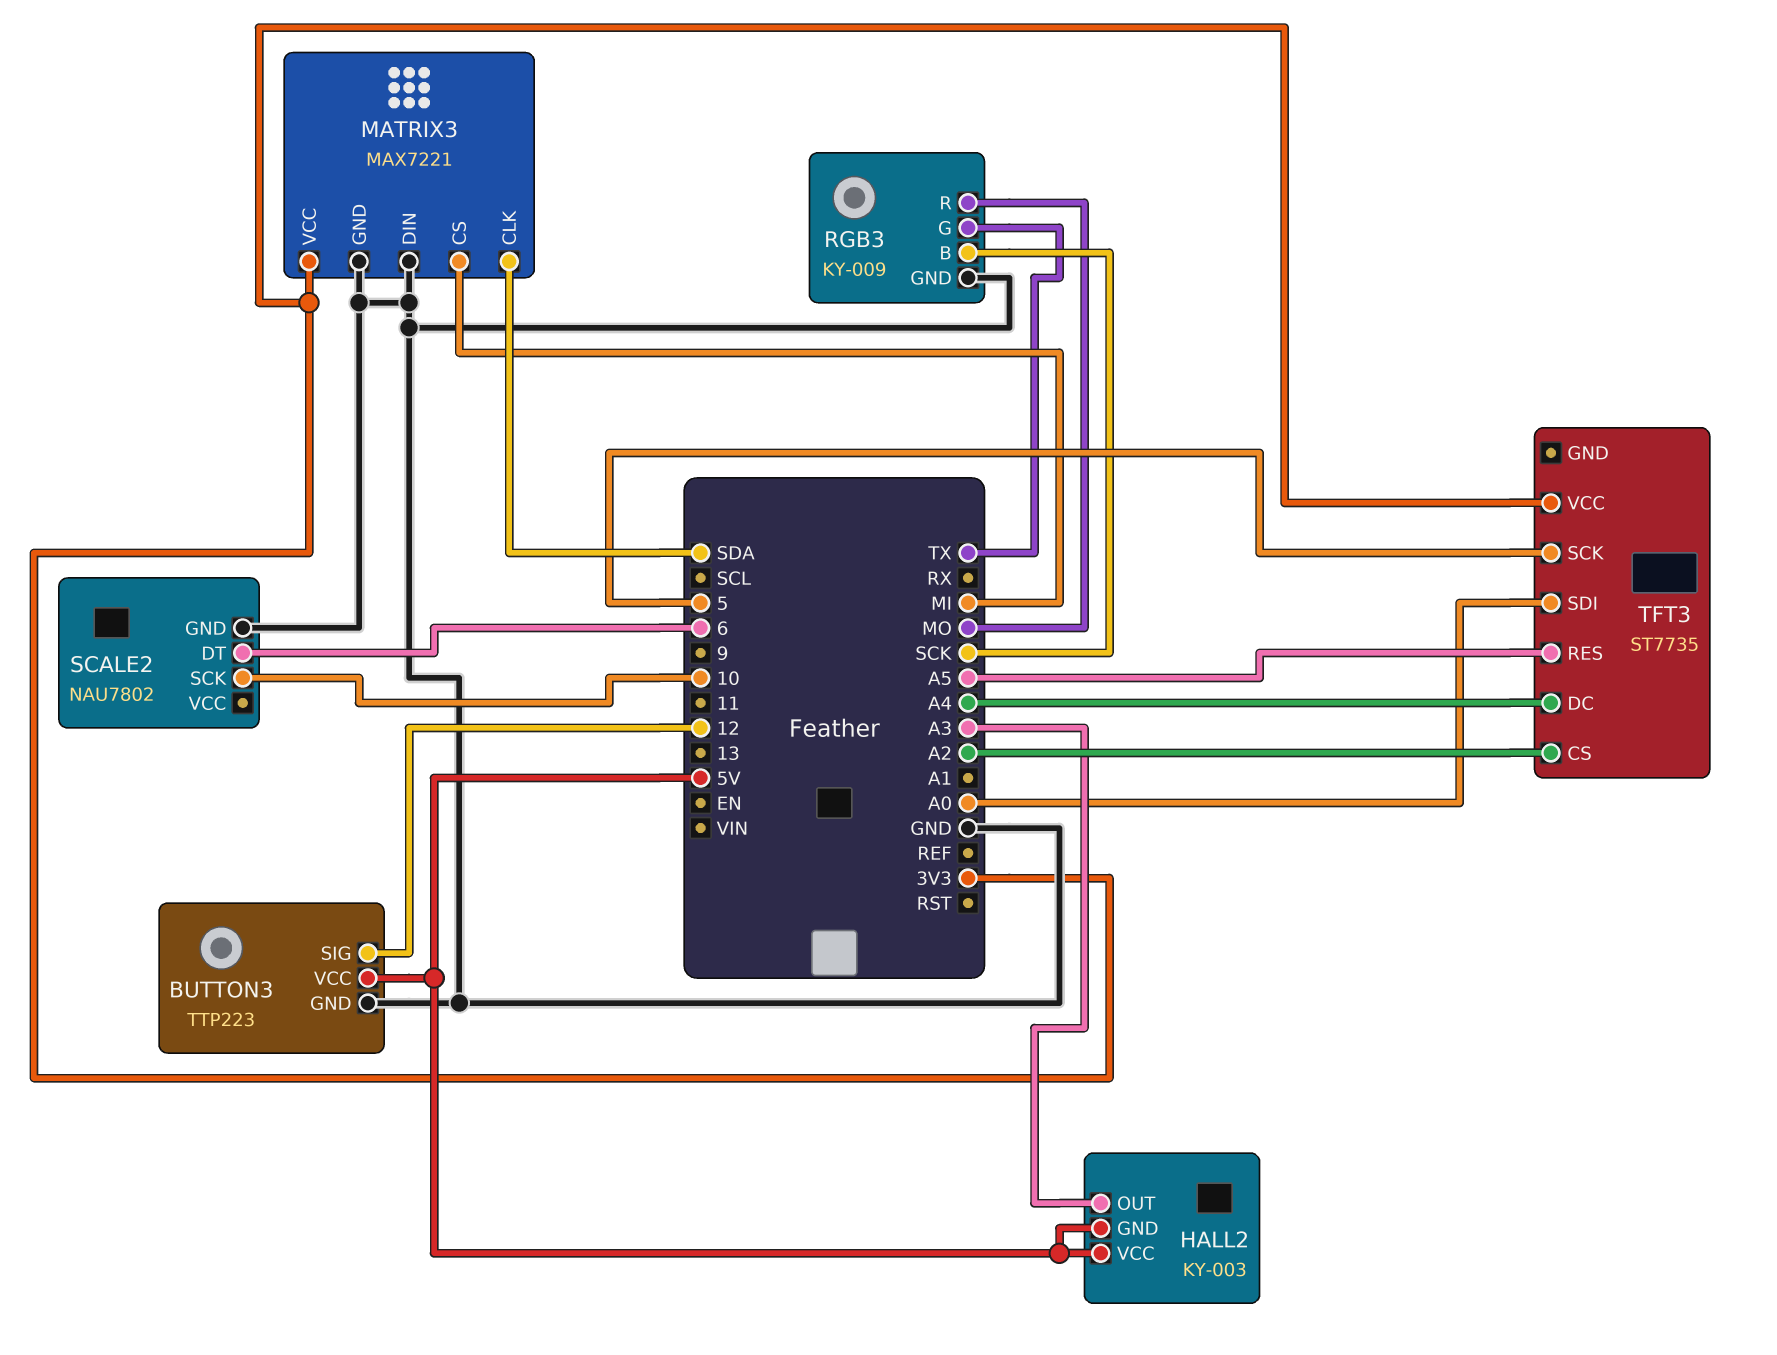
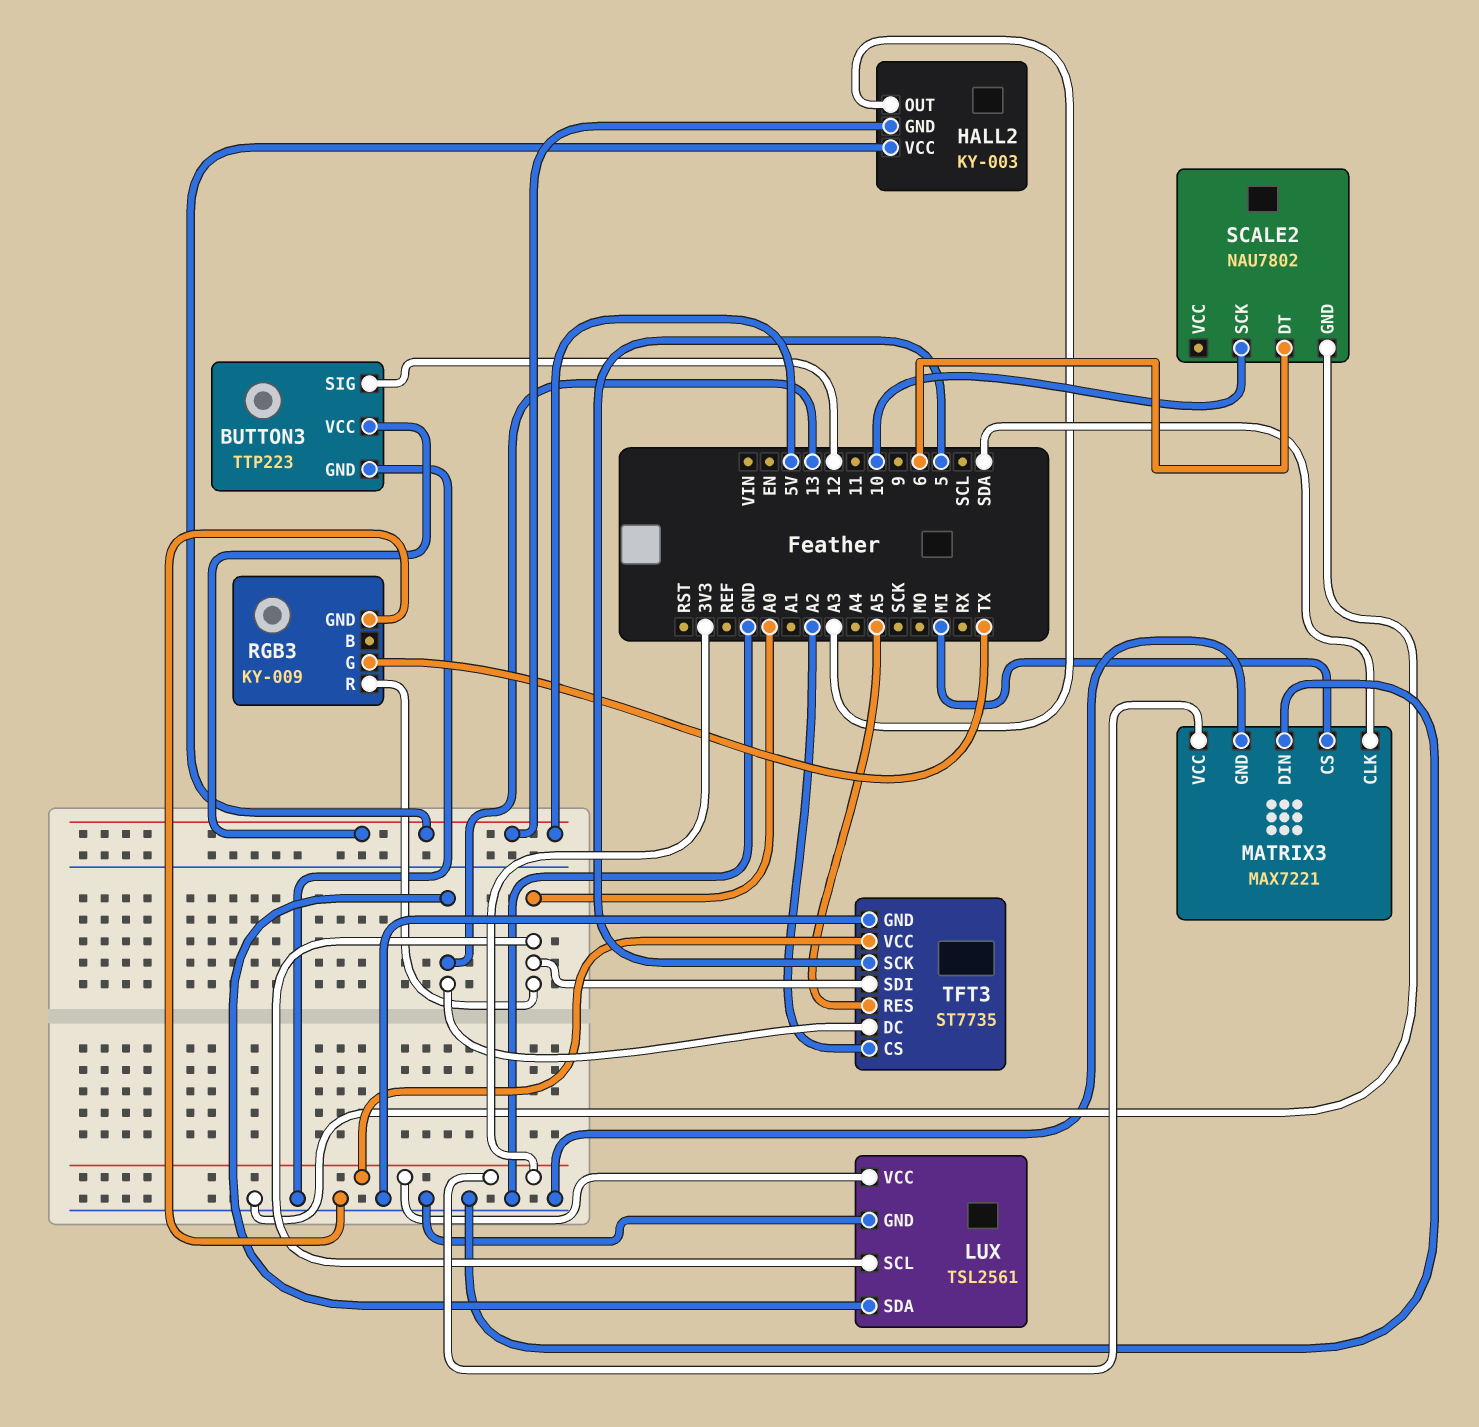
LUX: none -> TSL2561
LUX pin GND: none -> GND
LUX pin SCL: none -> A0
LUX pin SDA: none -> 13
LUX pin VCC: none -> 3V3
RGB3 pin B: SCK -> none
RGB3 pin R: MO -> A0
TFT3 pin DC: A4 -> 13
TFT3 pin GND: none -> GND

